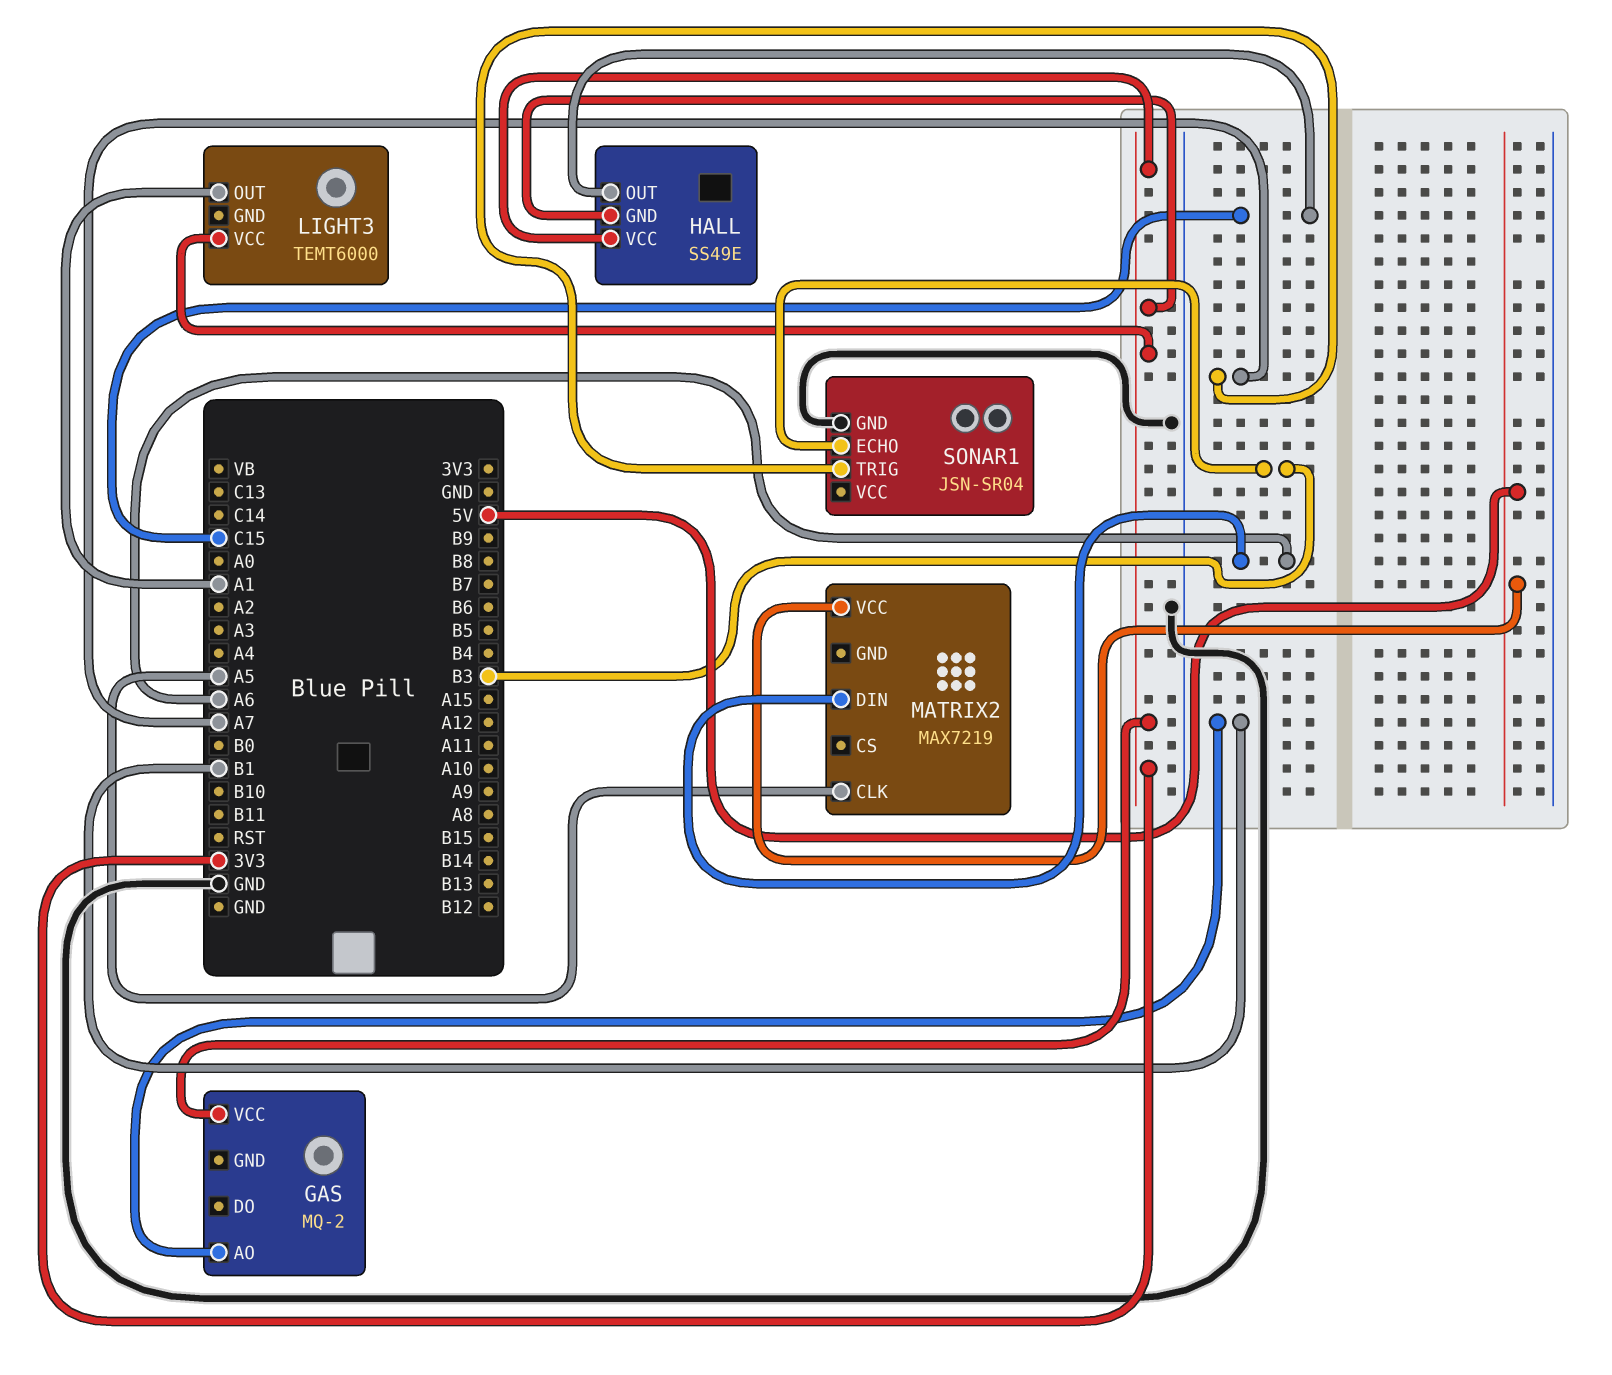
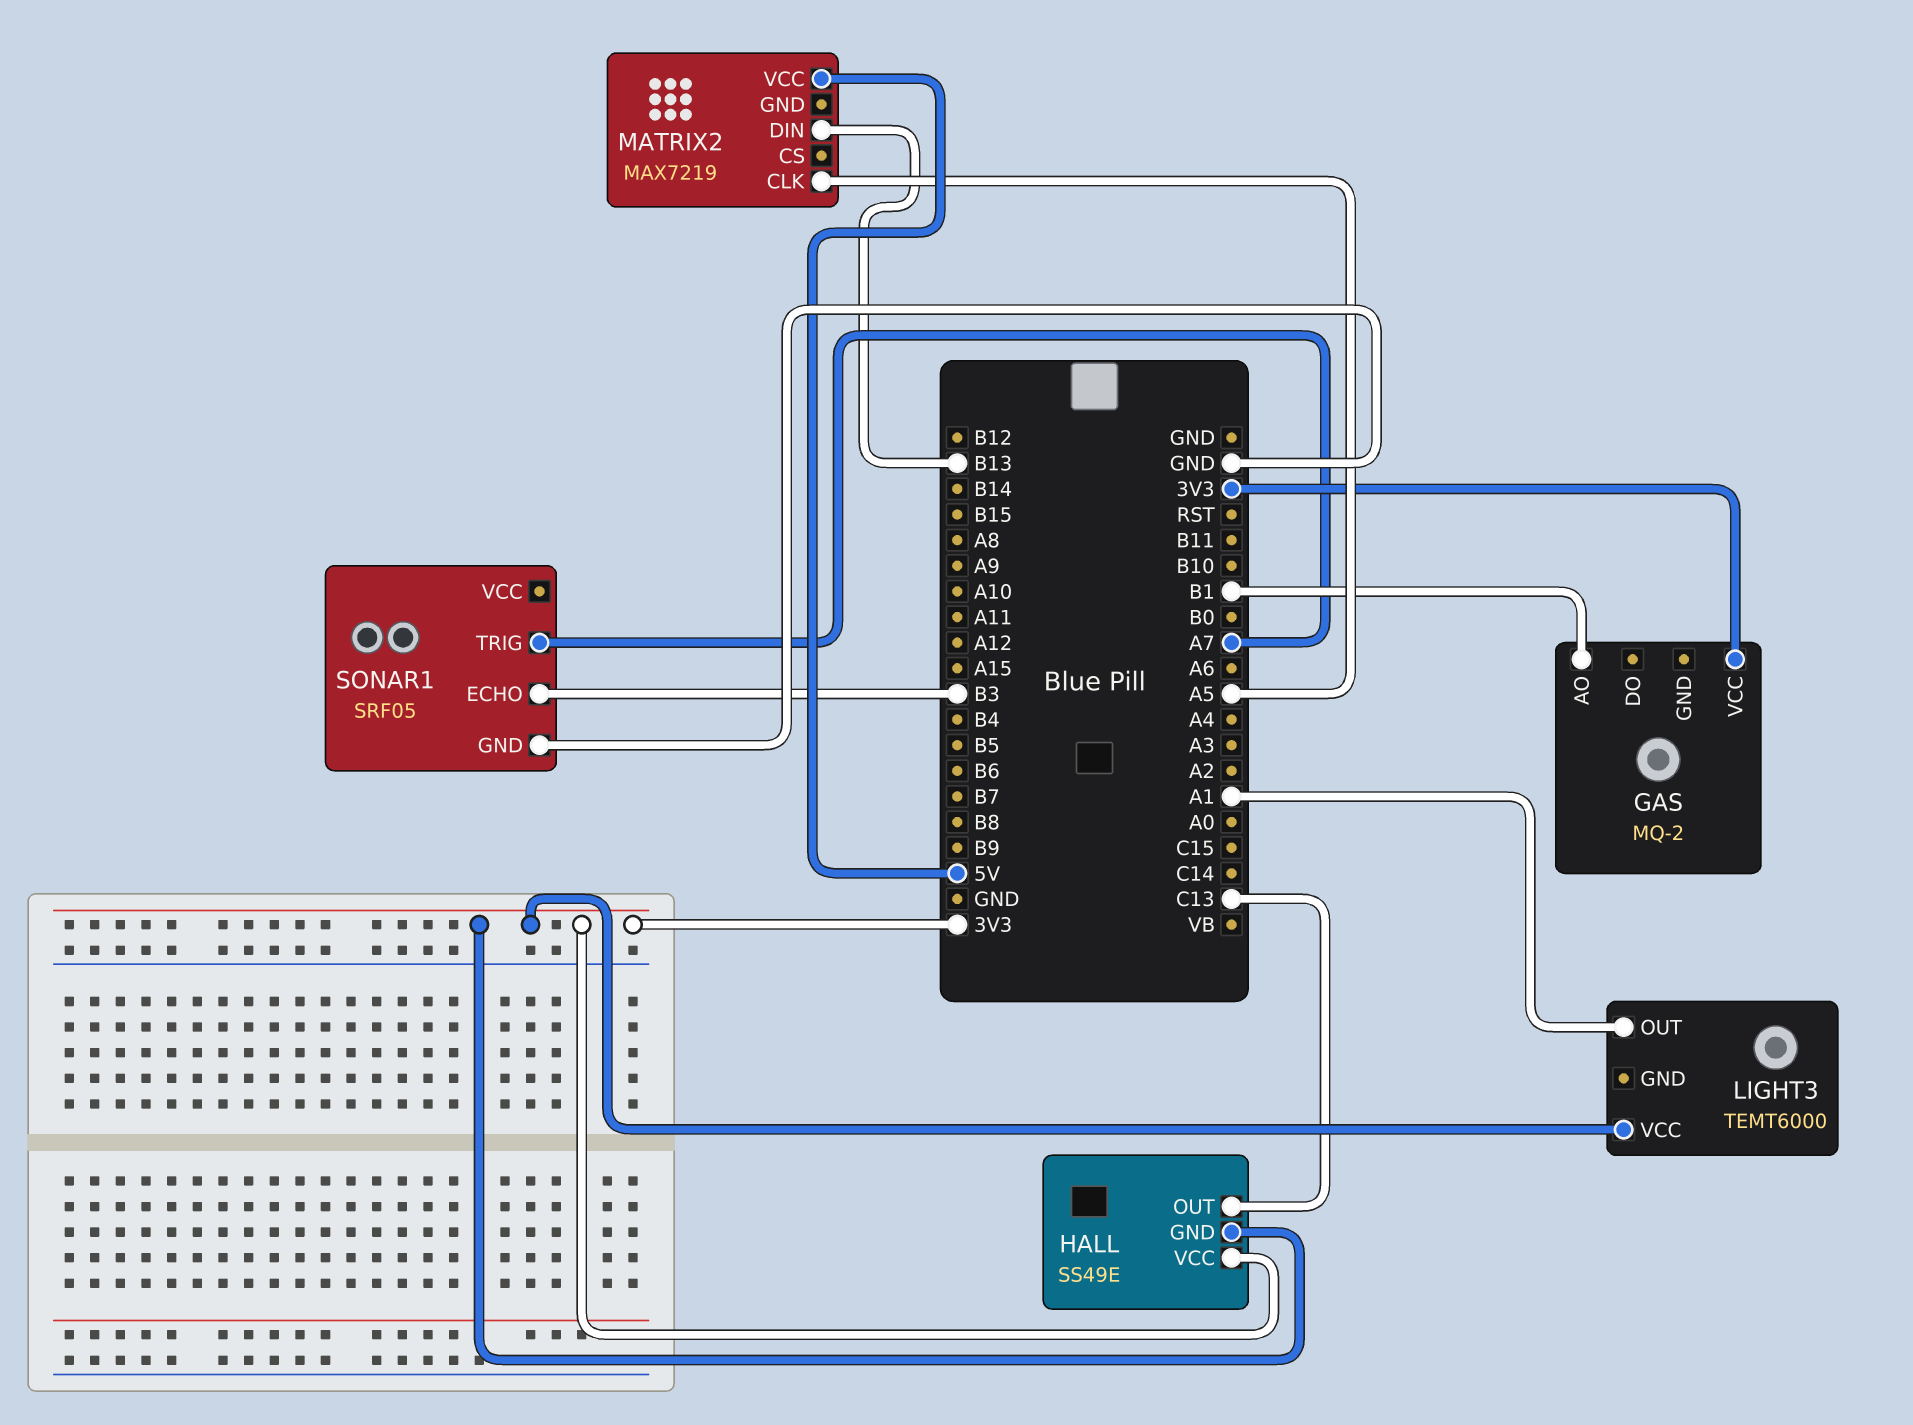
HALL pin OUT: C15 -> C13
MATRIX2 pin DIN: A6 -> B13
SONAR1: JSN-SR04 -> SRF05

